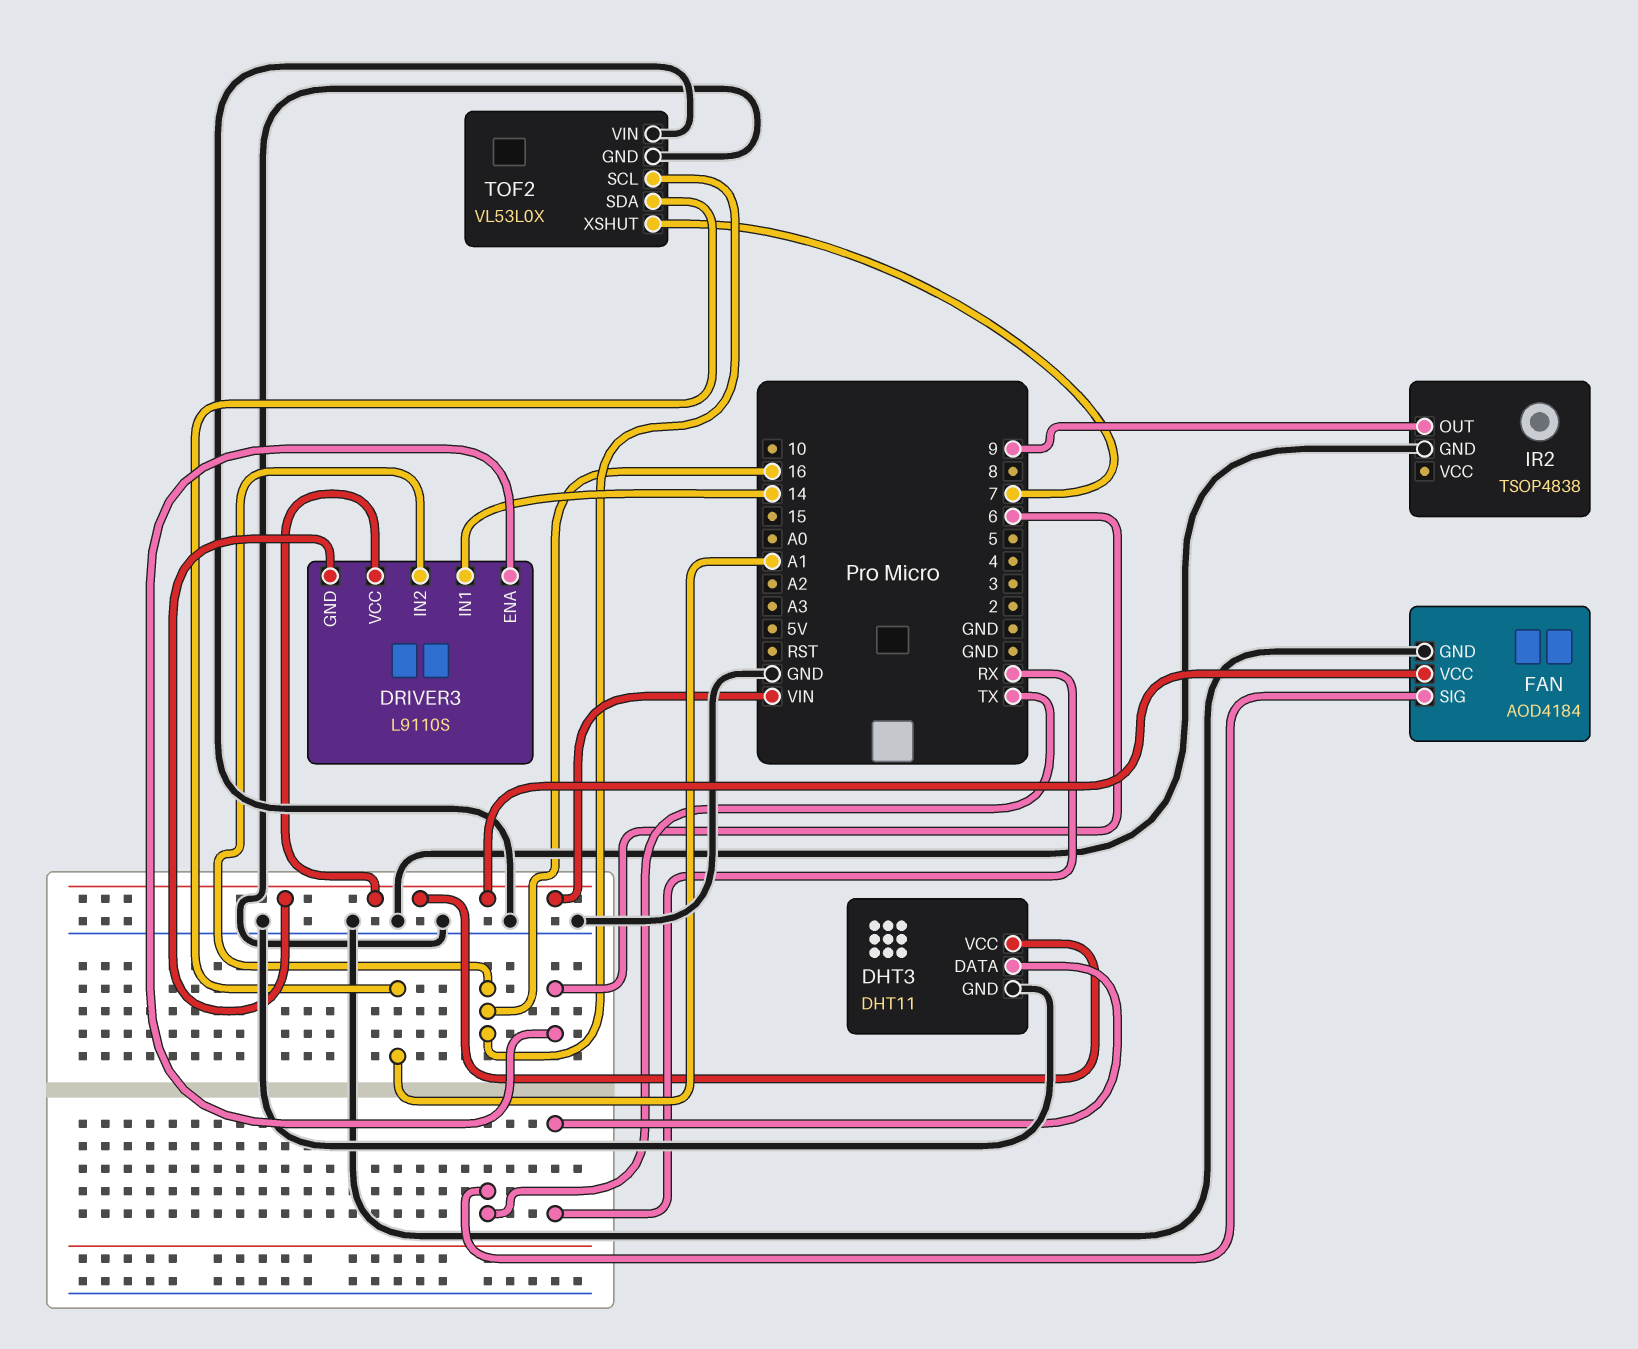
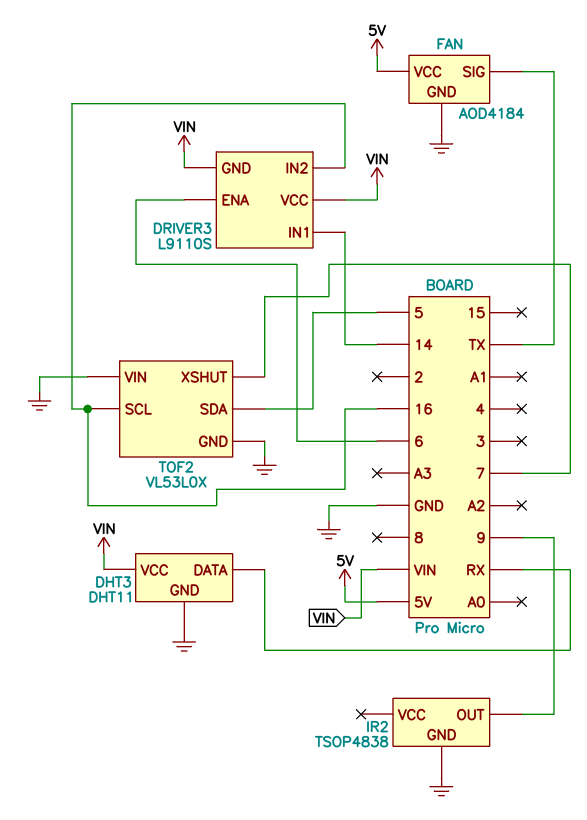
FAN pin VCC: VIN -> 5V
TOF2 pin SDA: A1 -> 5

